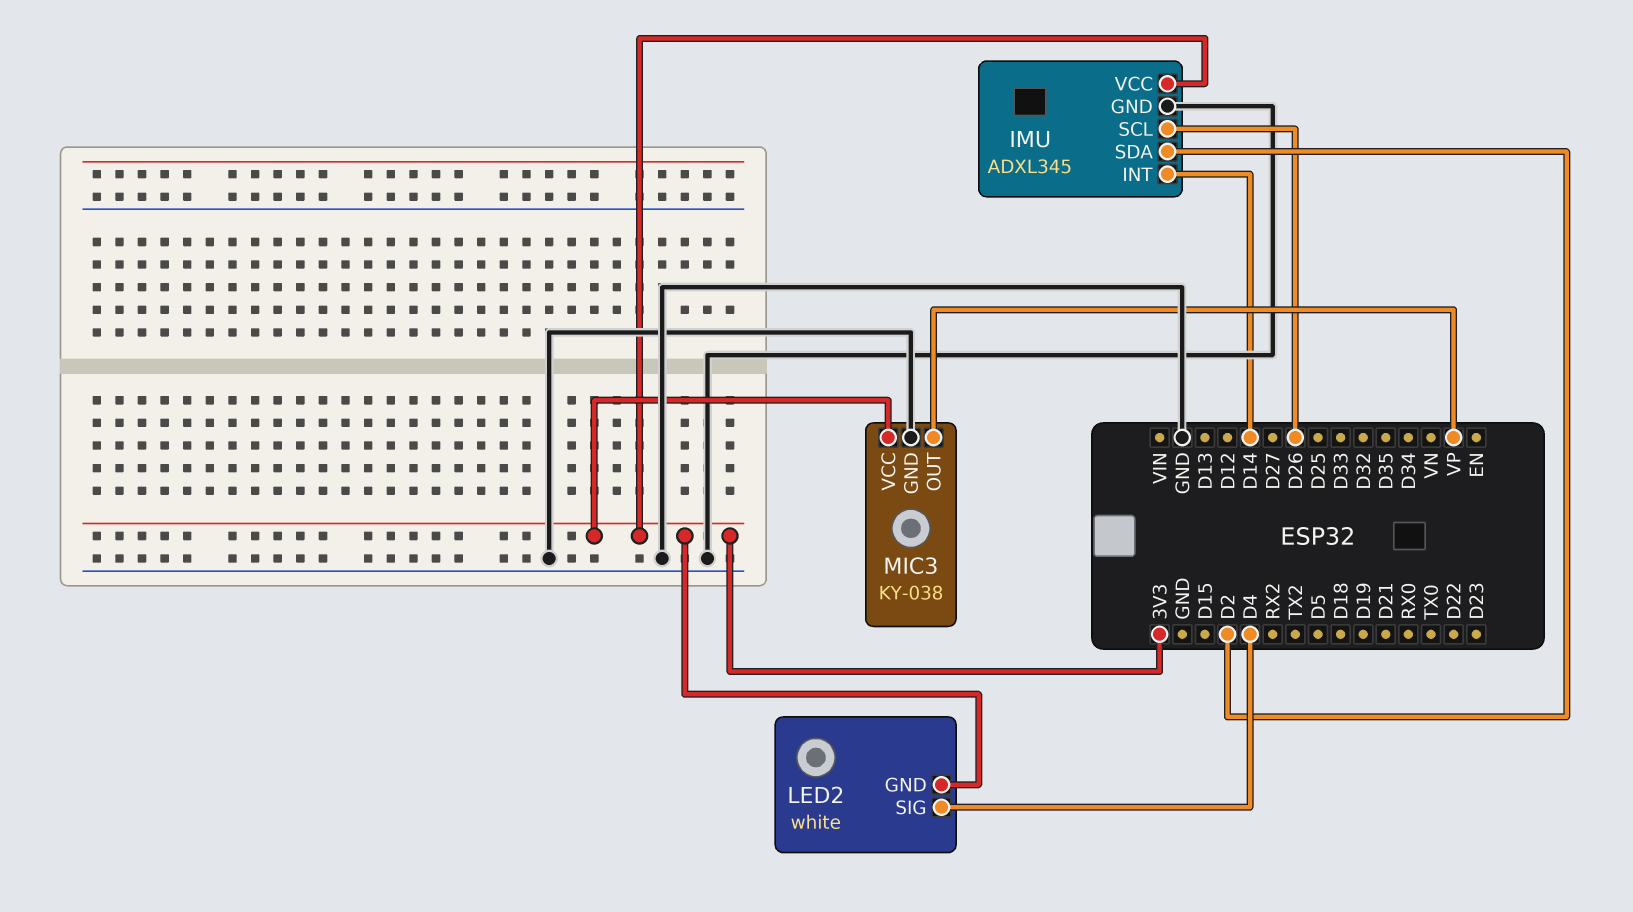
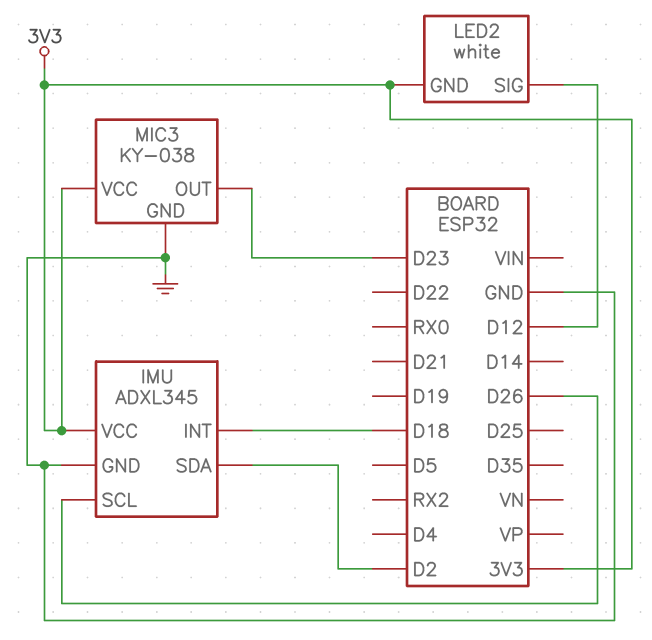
IMU pin INT: D14 -> D18
LED2 pin SIG: D4 -> D12
MIC3 pin OUT: VP -> D23

